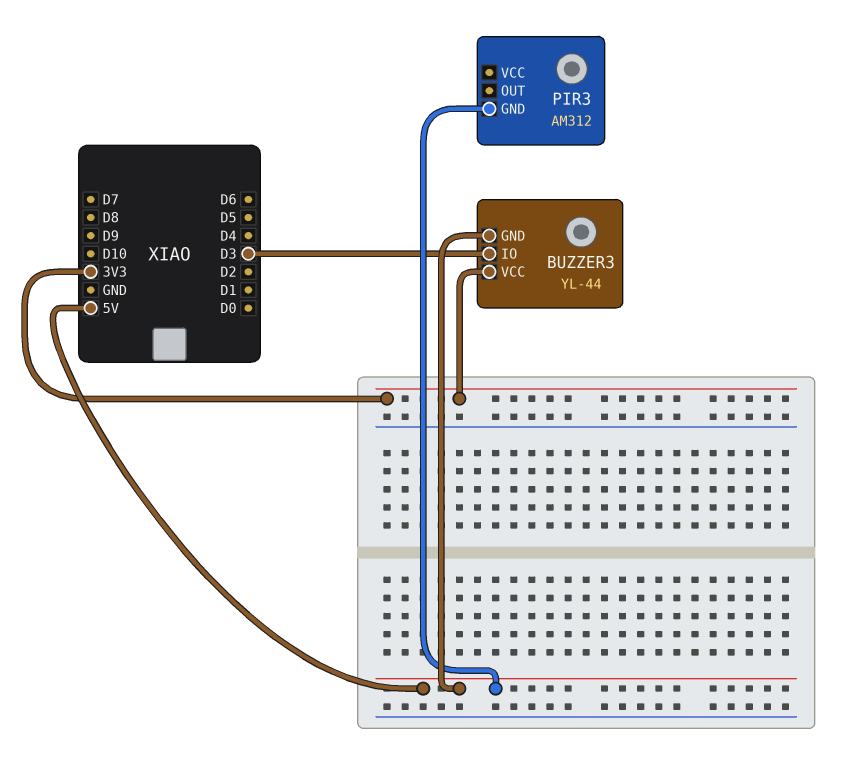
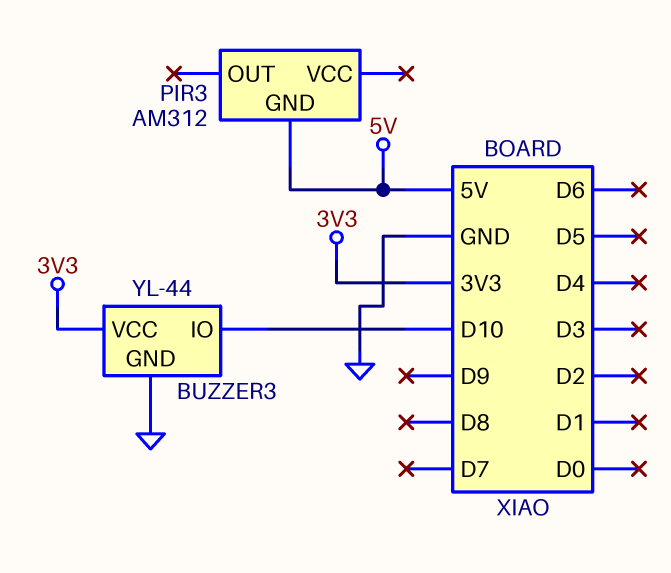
BUZZER3 pin GND: 5V -> GND
BUZZER3 pin IO: D3 -> D10

